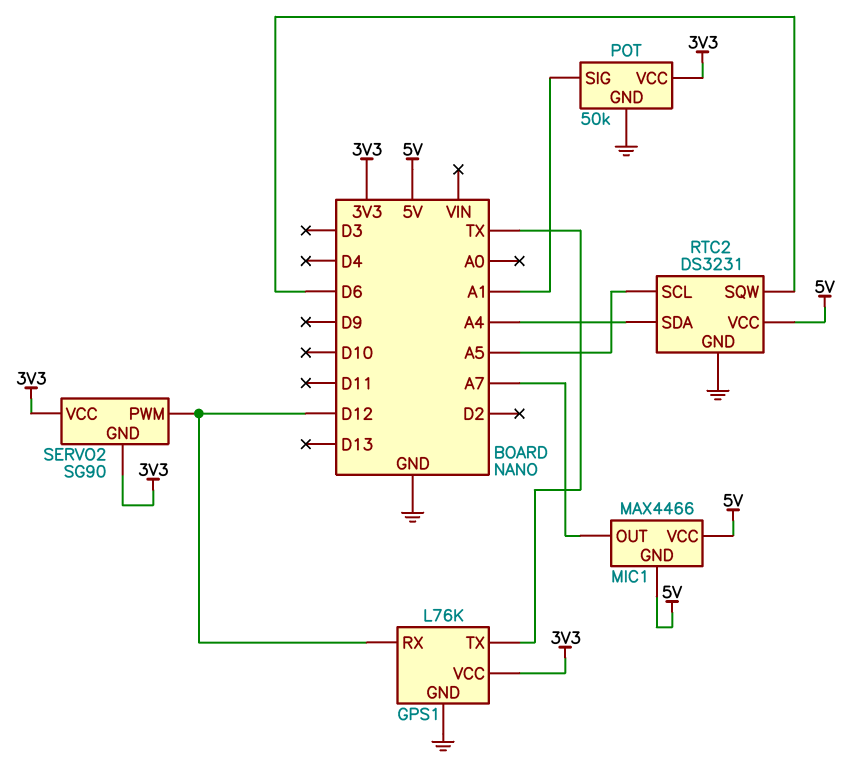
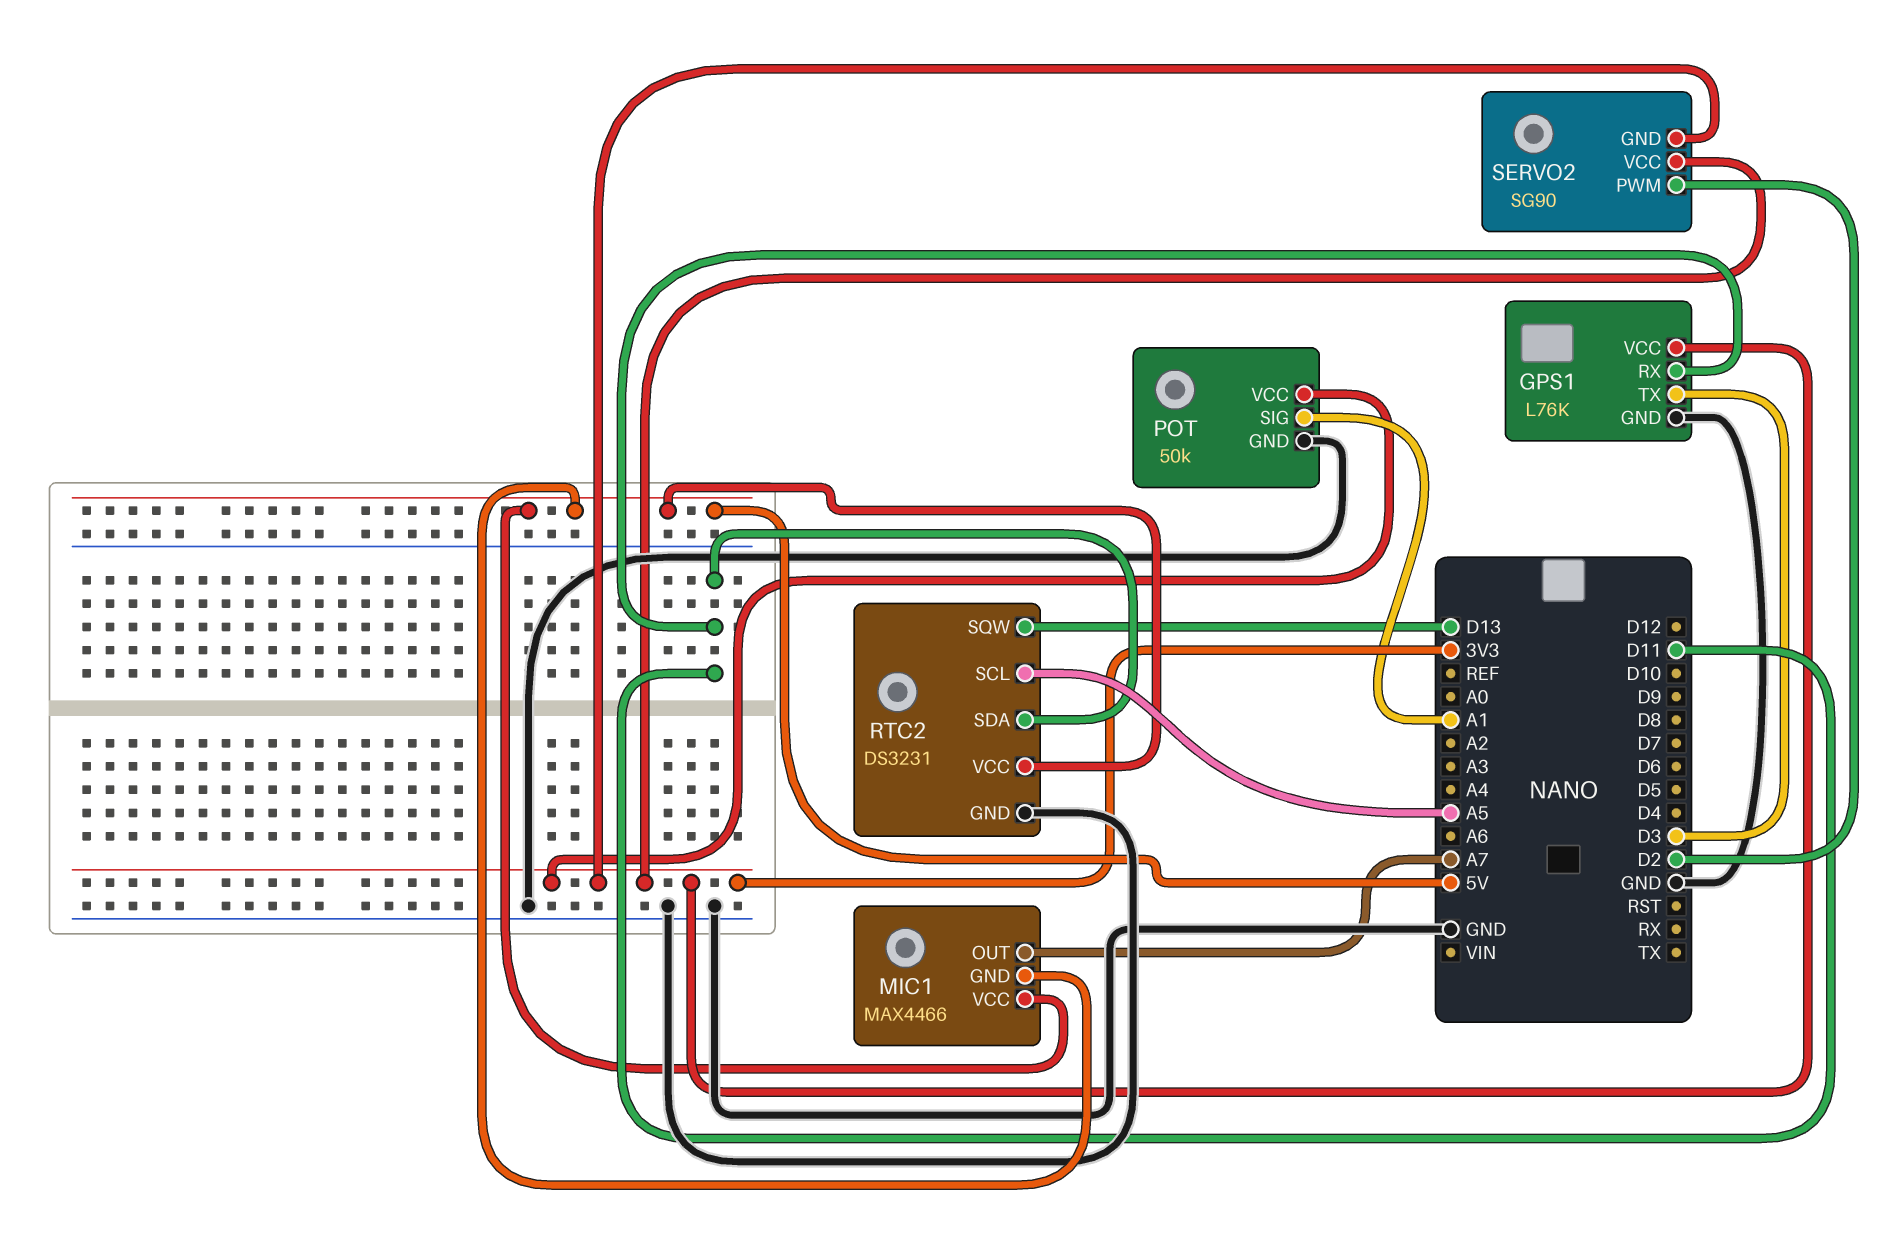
GPS1 pin RX: D12 -> D11
GPS1 pin TX: TX -> D3
RTC2 pin SDA: A4 -> D11
RTC2 pin SQW: D6 -> D13
SERVO2 pin PWM: D12 -> D2

